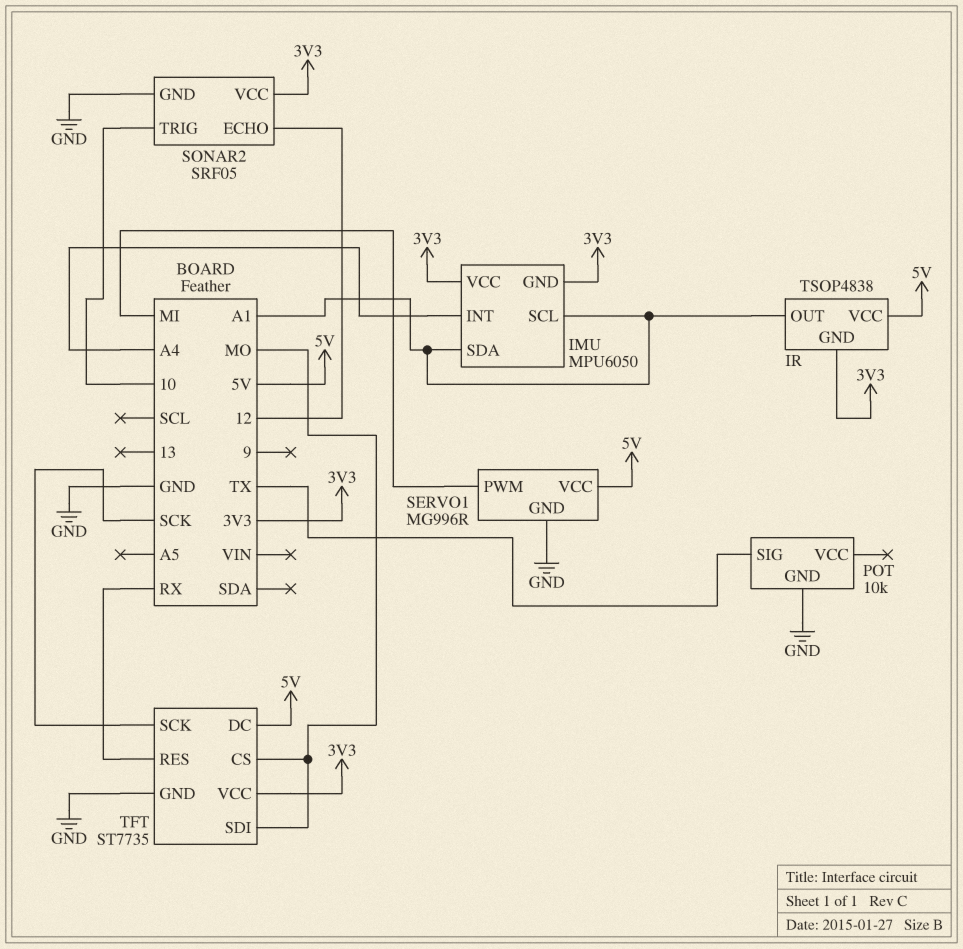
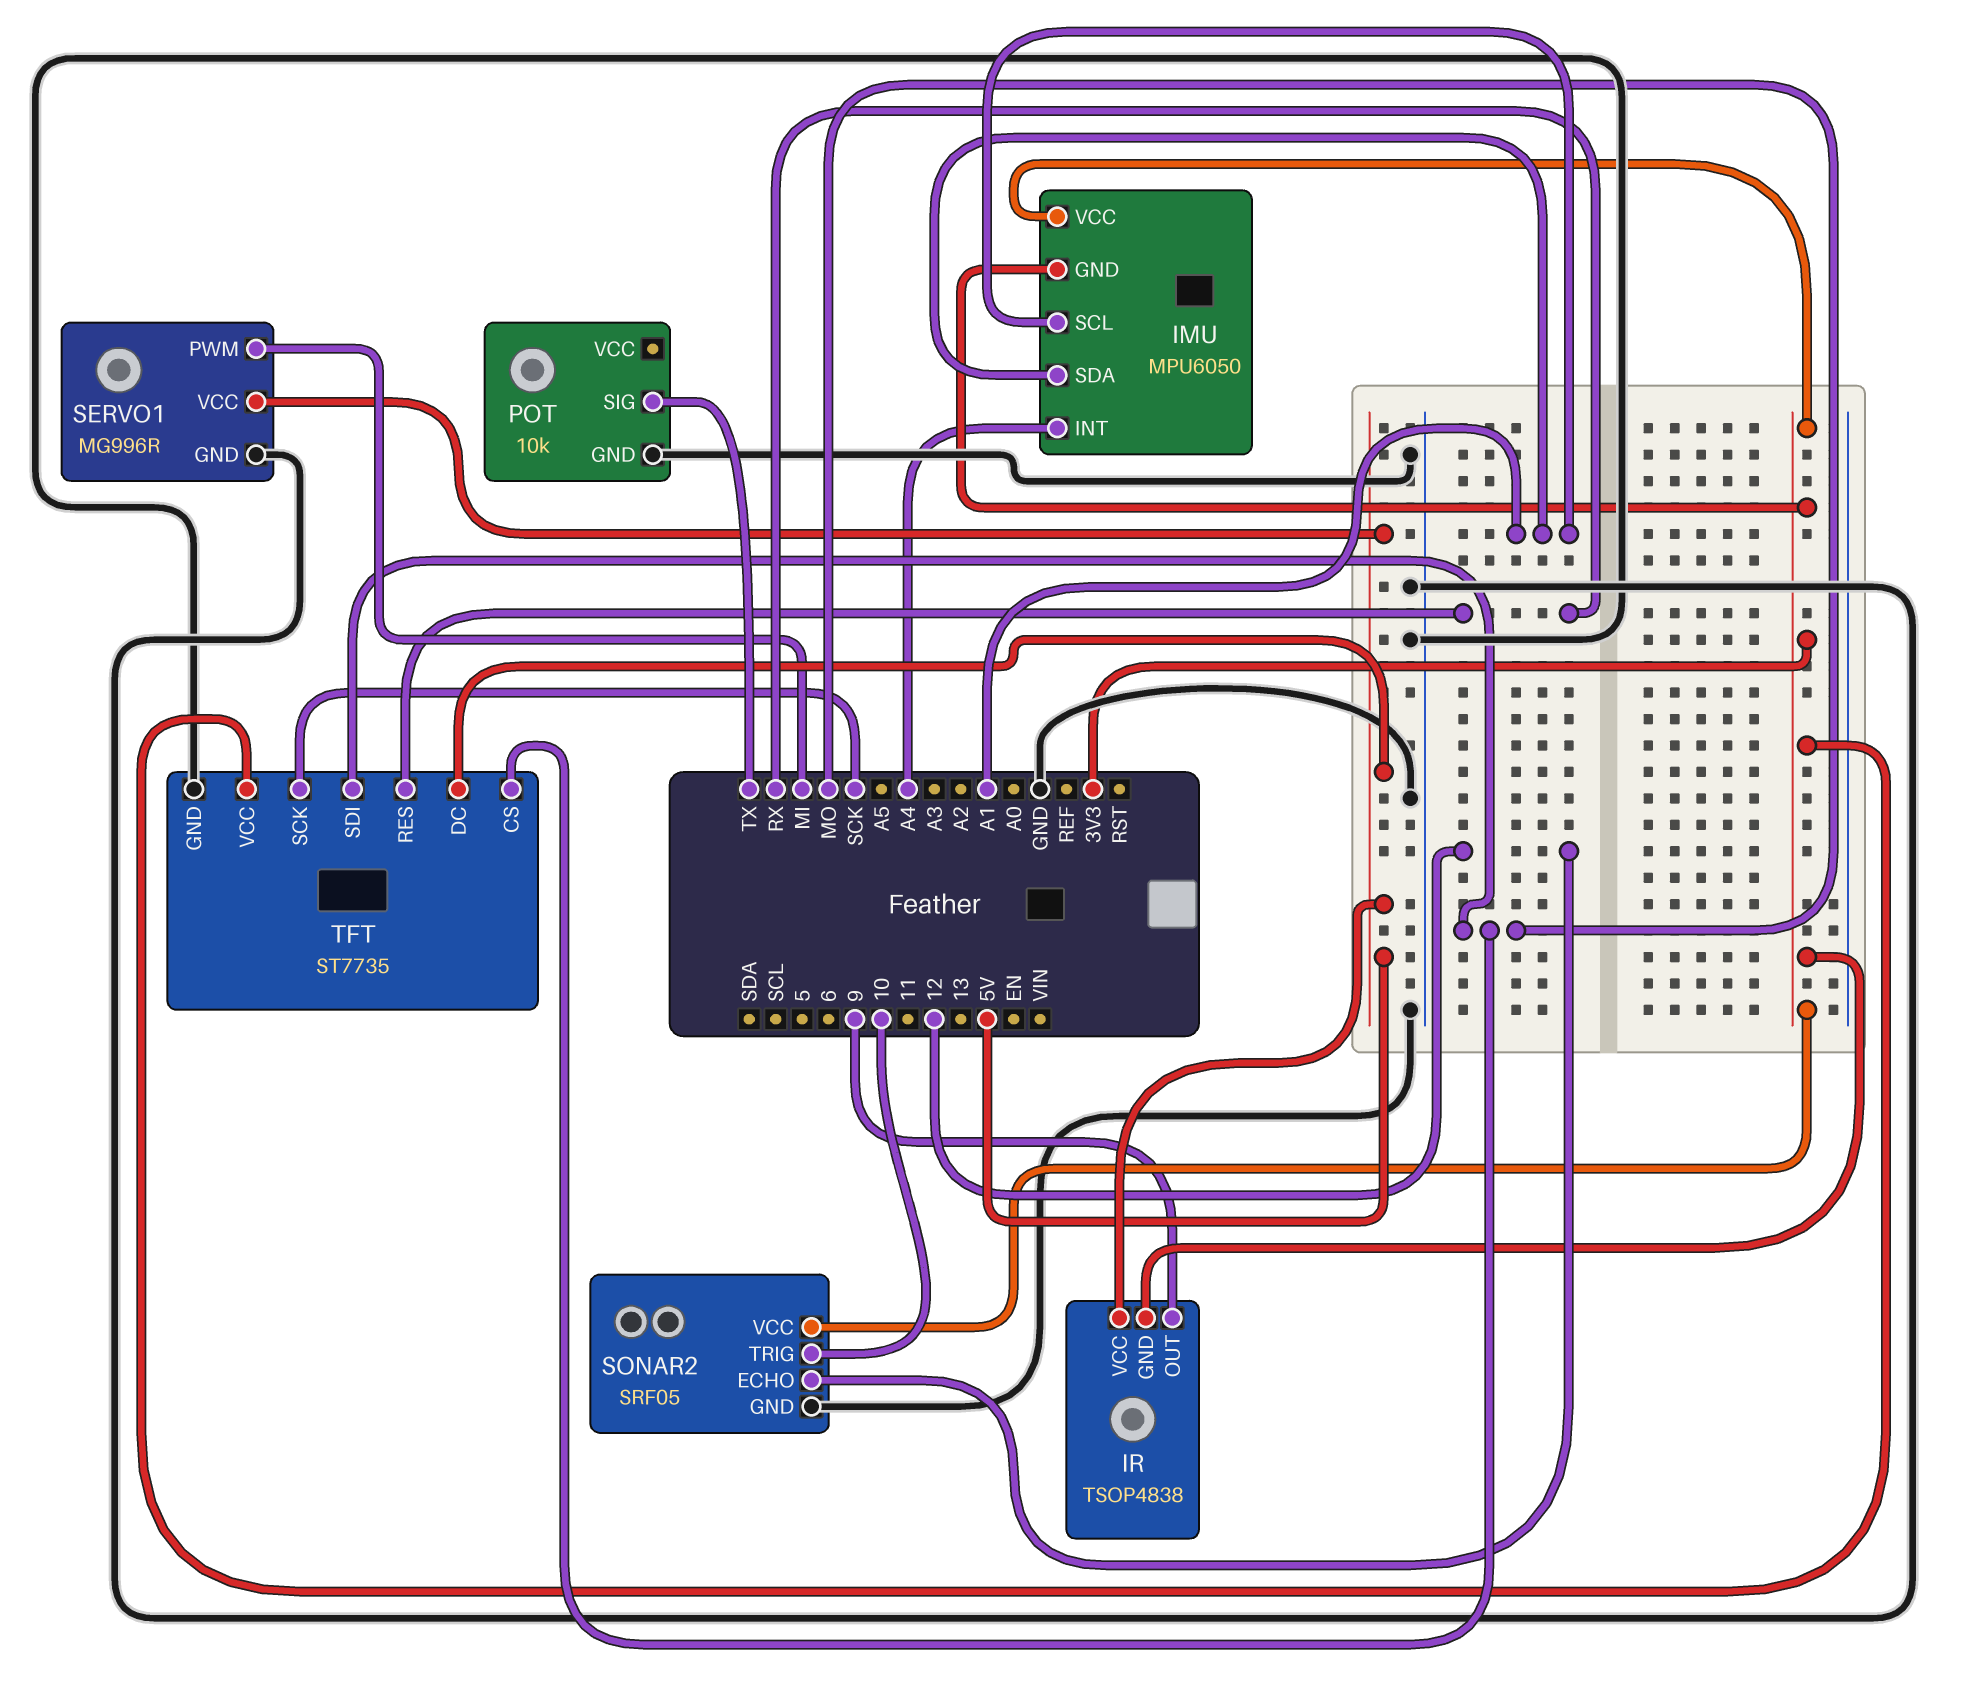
IR pin OUT: A1 -> 9

